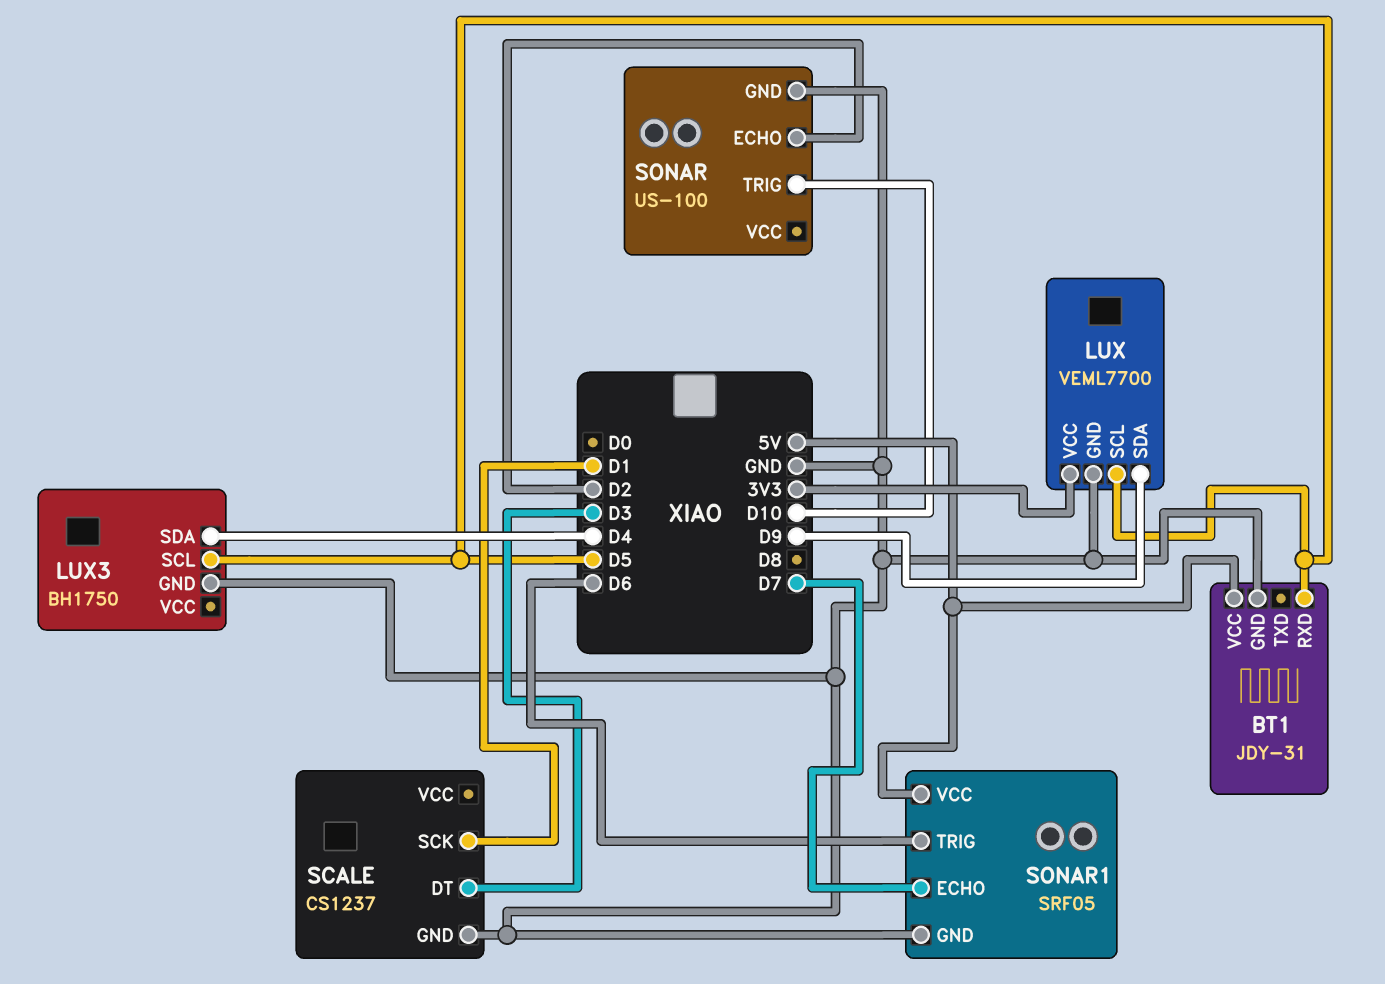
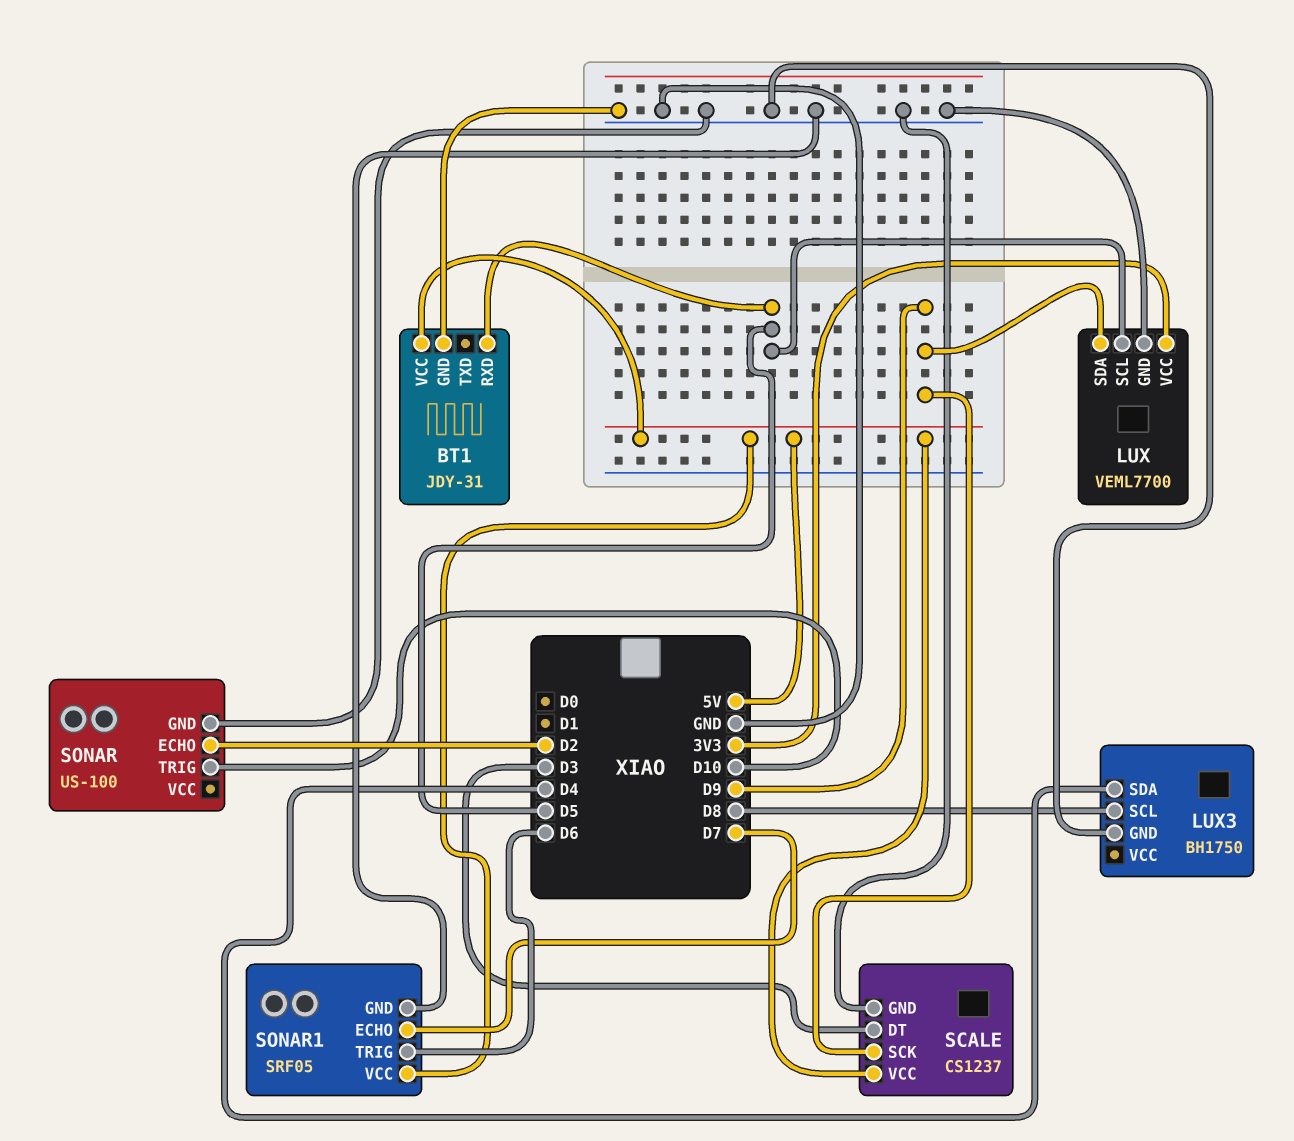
LUX3 pin SCL: D5 -> D8
SCALE pin SCK: D1 -> D9
SCALE pin VCC: none -> 5V

